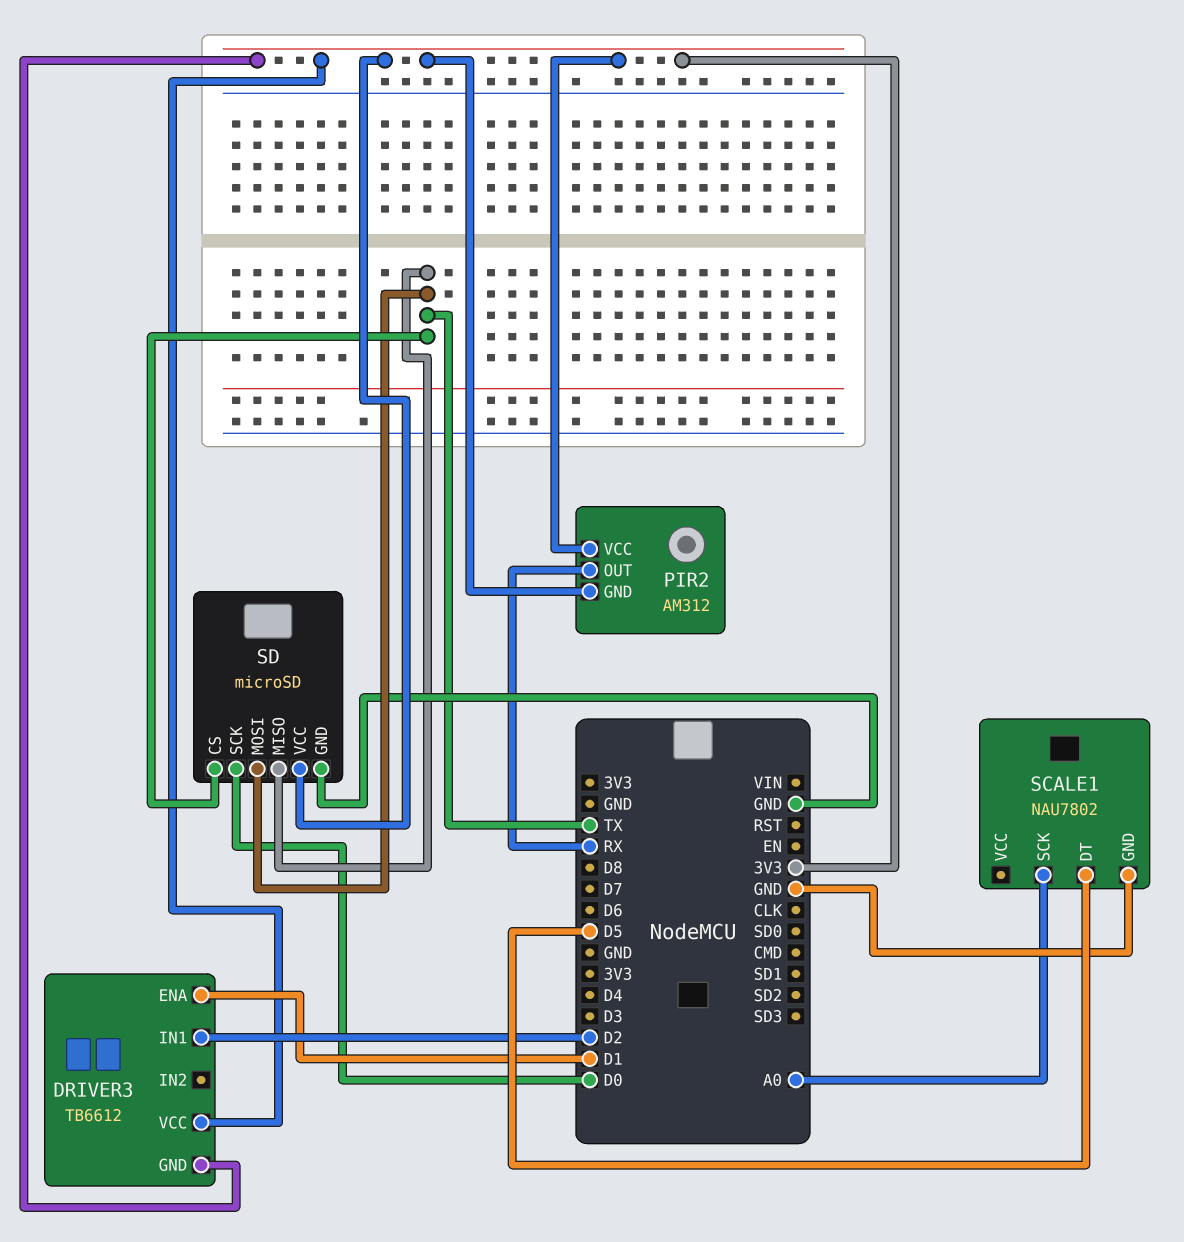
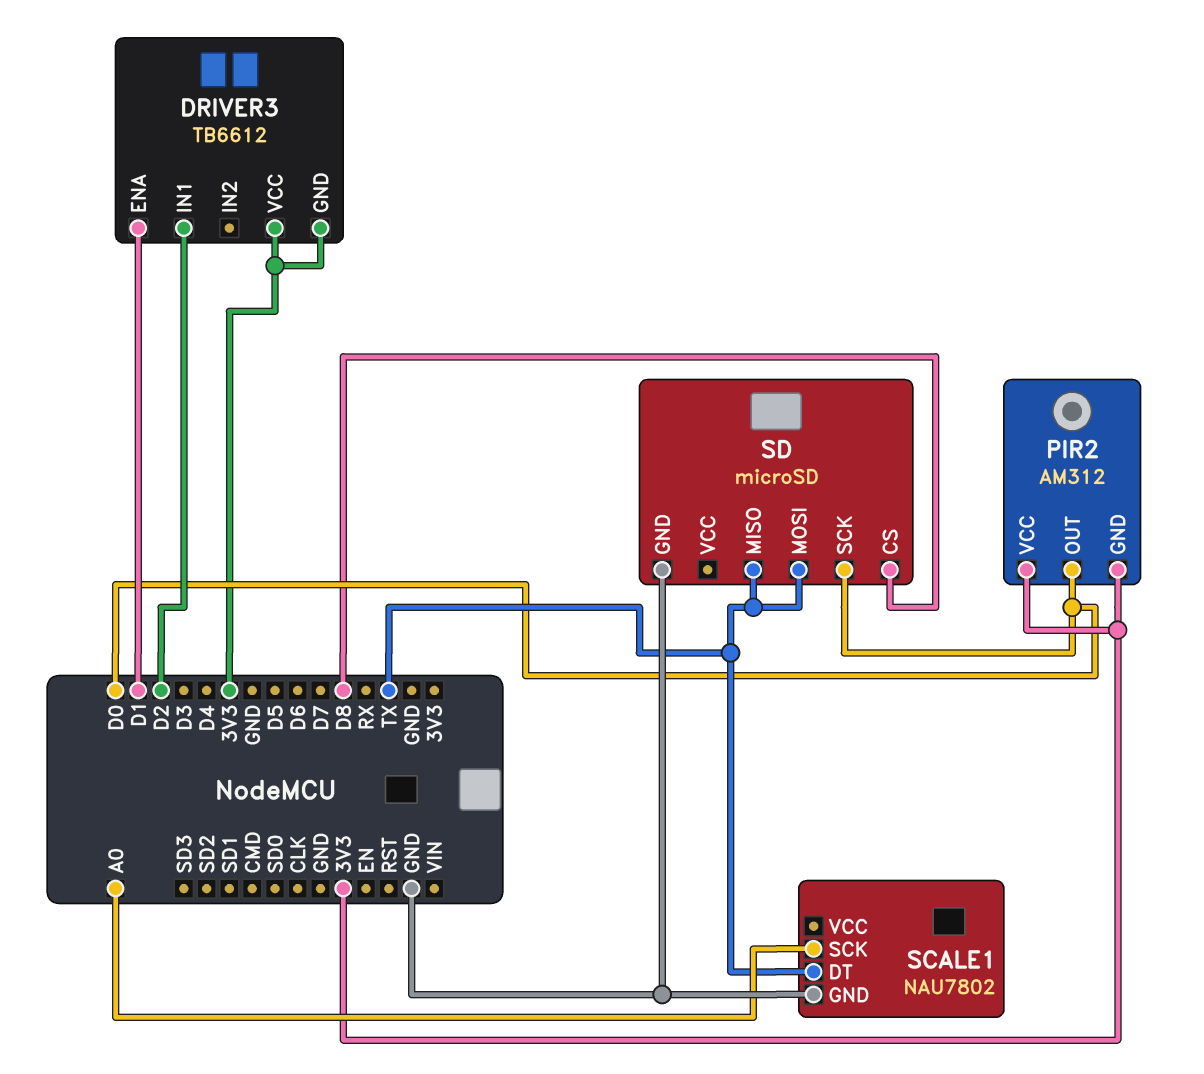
PIR2 pin OUT: RX -> D0
SCALE1 pin DT: D5 -> TX
SD pin CS: TX -> D8
SD pin VCC: 3V3 -> none

